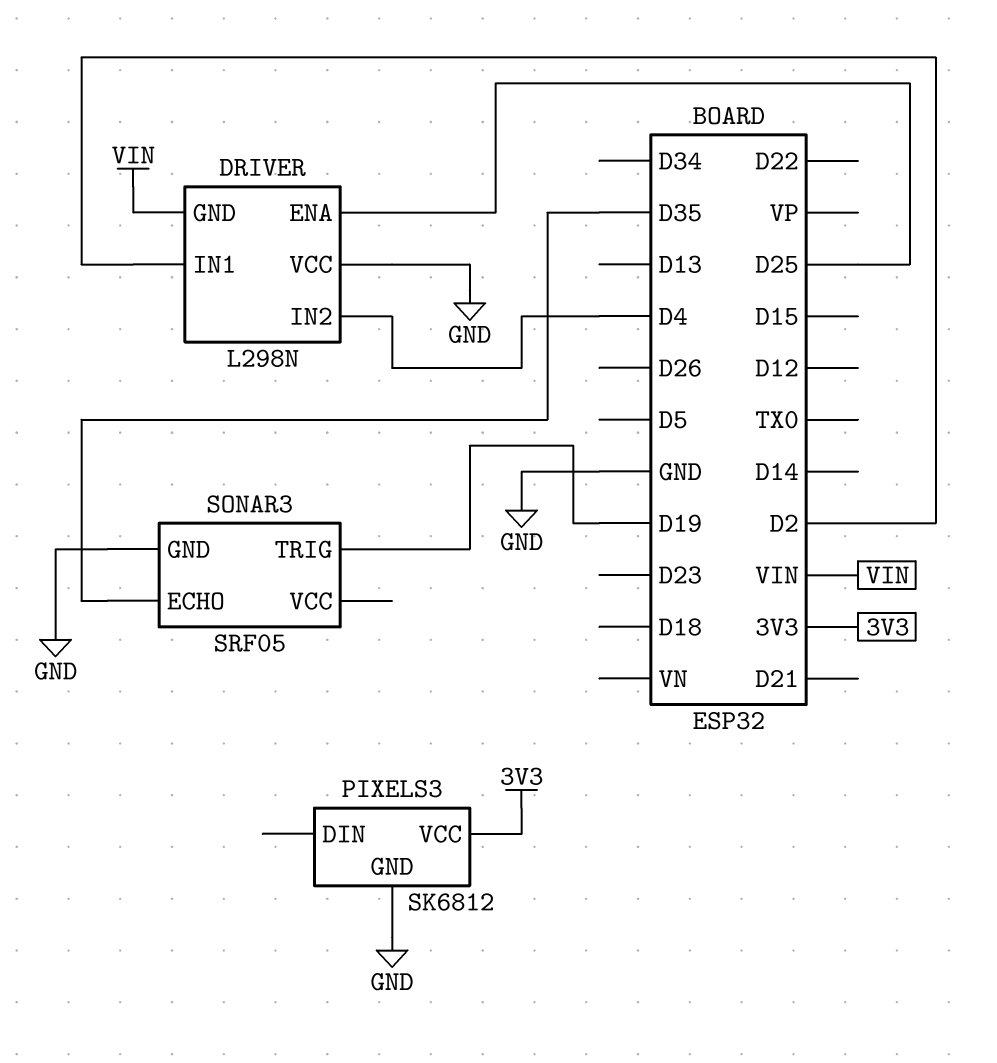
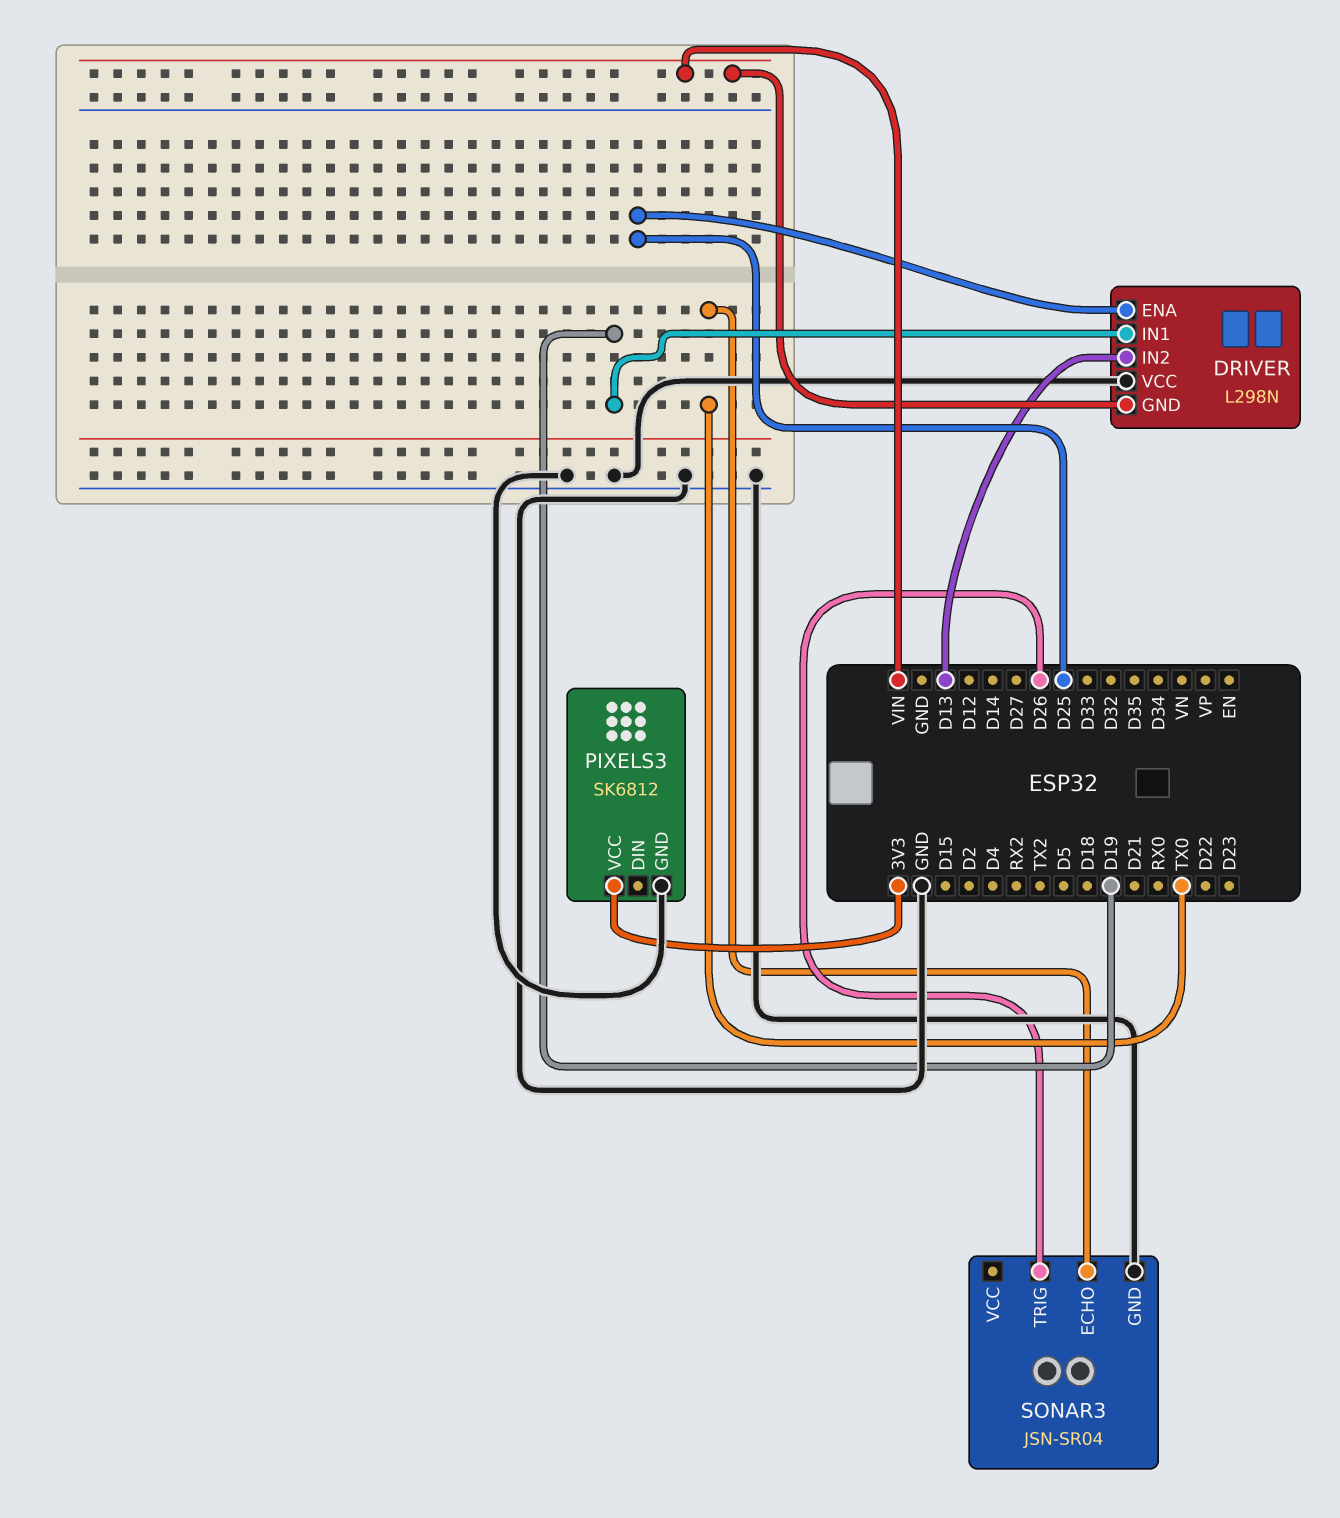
DRIVER pin IN1: D2 -> D19
DRIVER pin IN2: D4 -> D13
SONAR3: SRF05 -> JSN-SR04
SONAR3 pin ECHO: D35 -> TX0
SONAR3 pin TRIG: D19 -> D26

